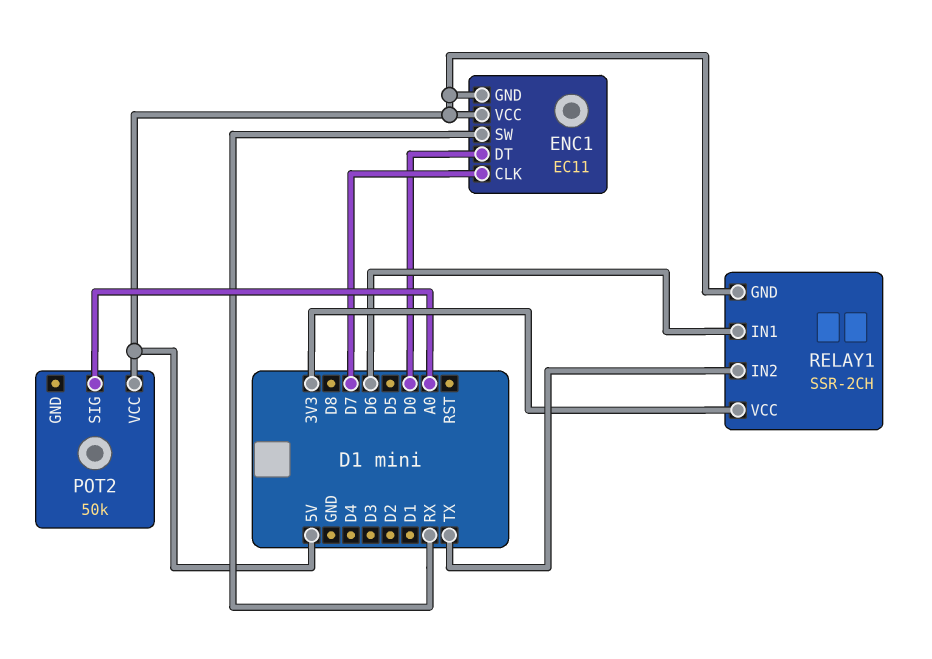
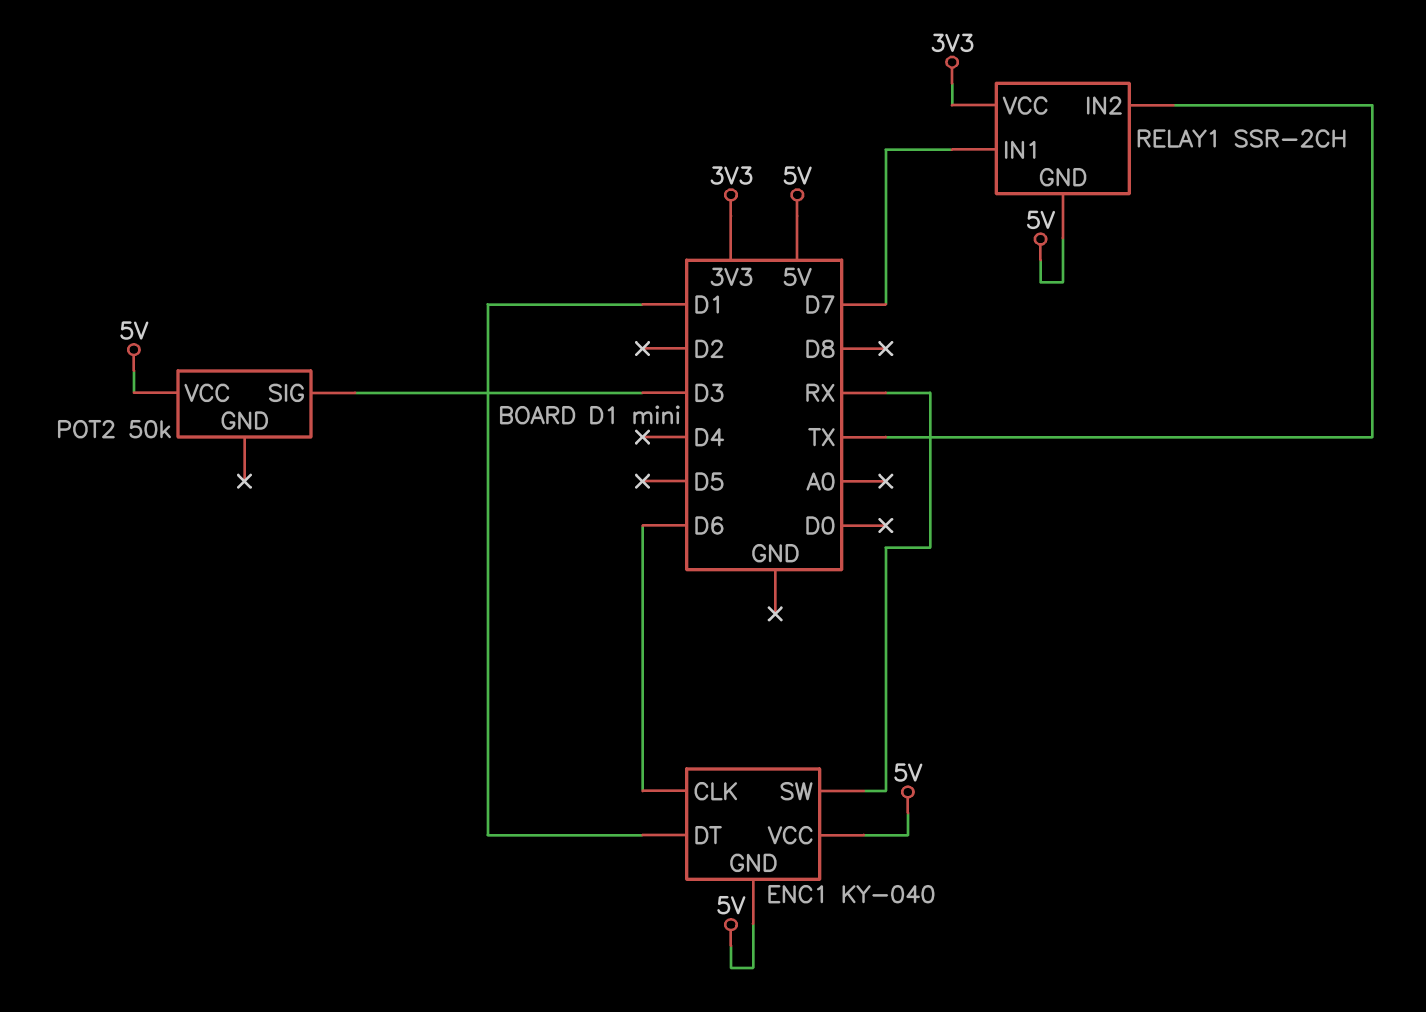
ENC1: EC11 -> KY-040
ENC1 pin CLK: D7 -> D6
ENC1 pin DT: D0 -> D1
POT2 pin SIG: A0 -> D3
RELAY1 pin IN1: D6 -> D7

